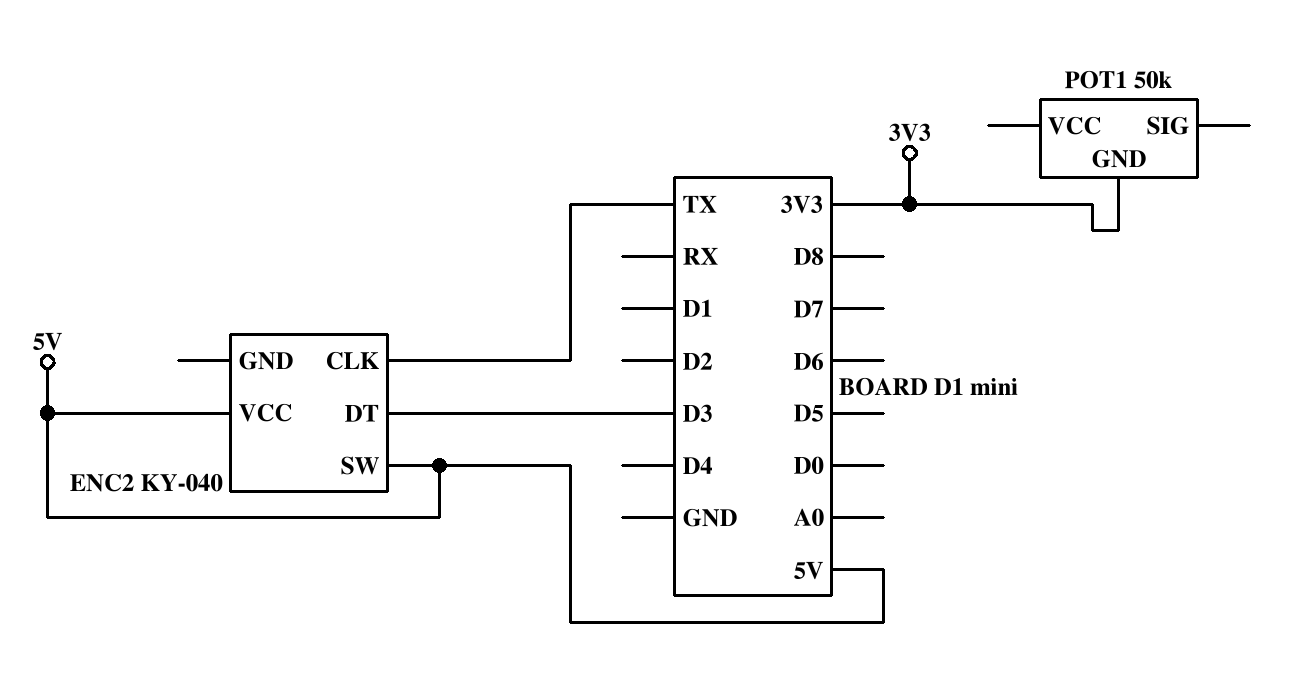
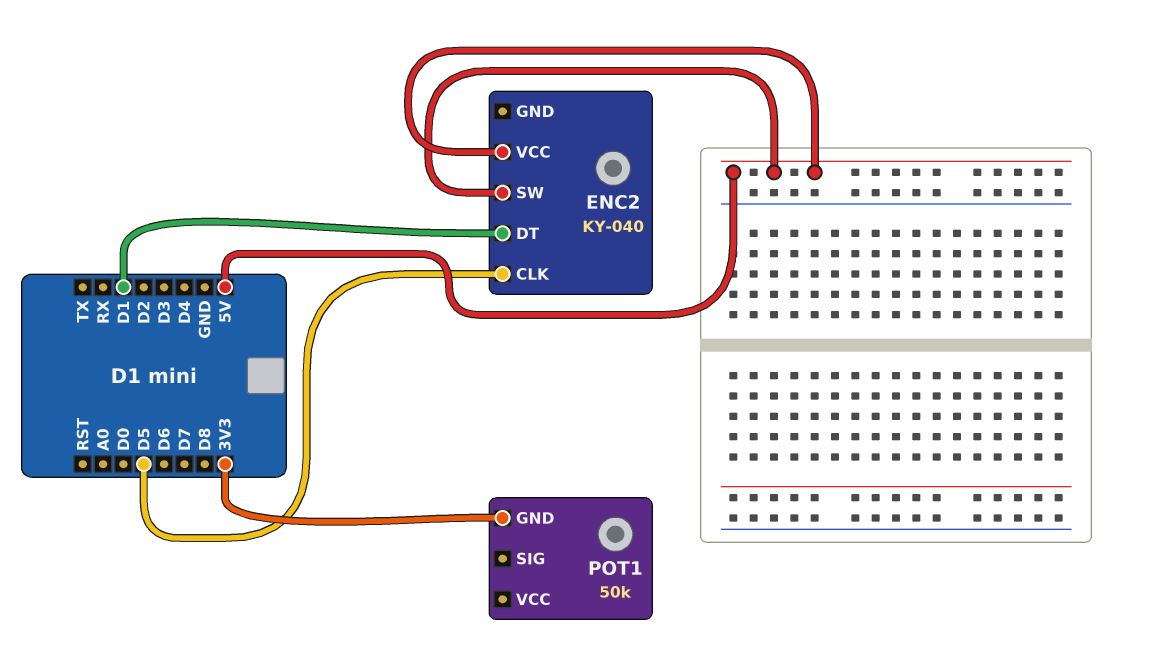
ENC2 pin CLK: TX -> D5
ENC2 pin DT: D3 -> D1

